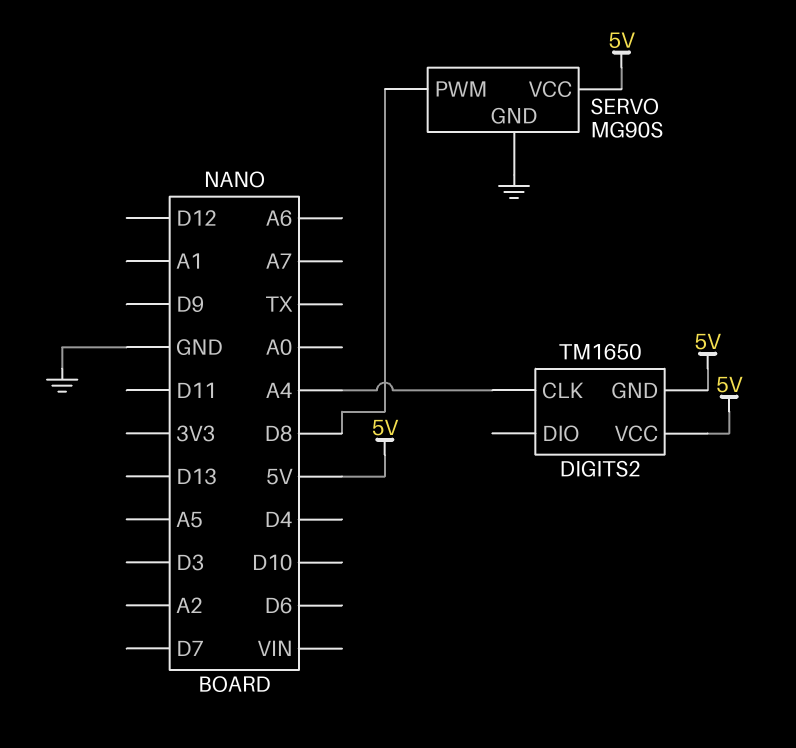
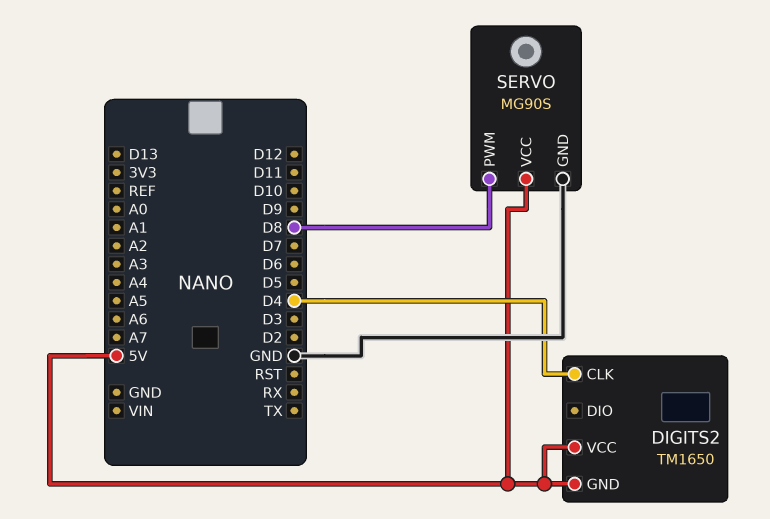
DIGITS2 pin CLK: A4 -> D4

